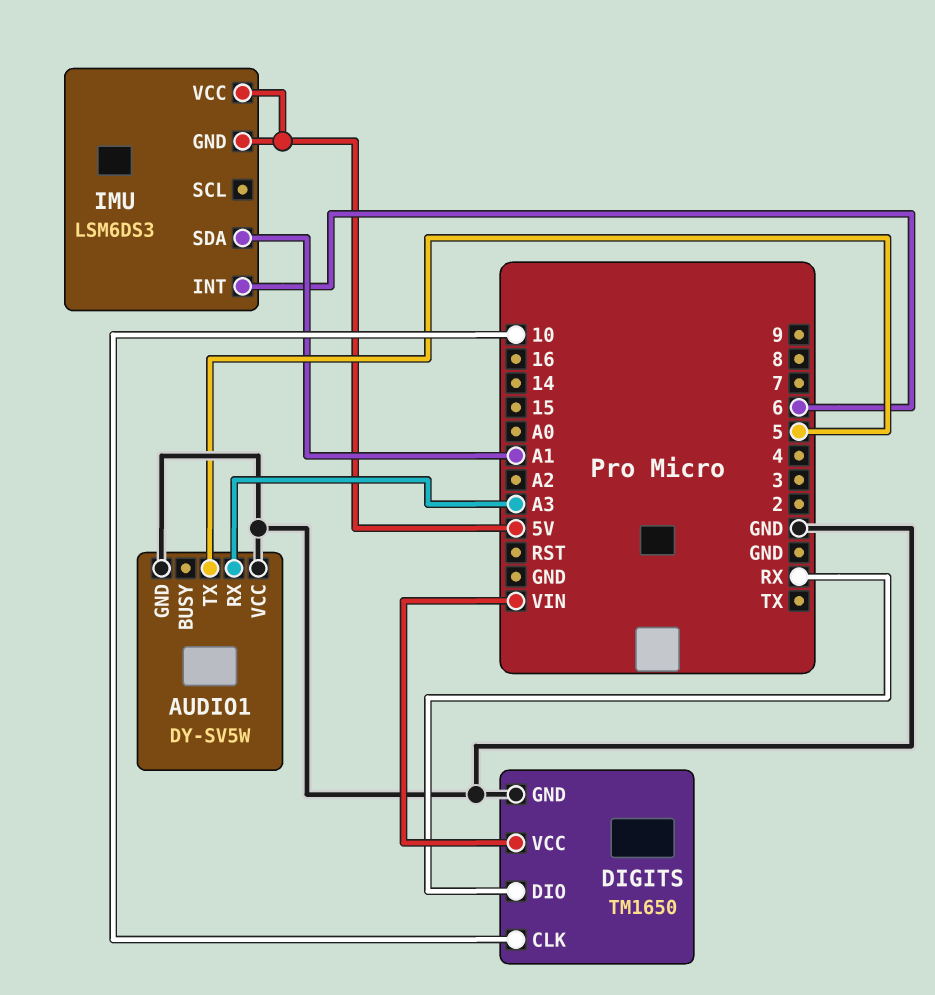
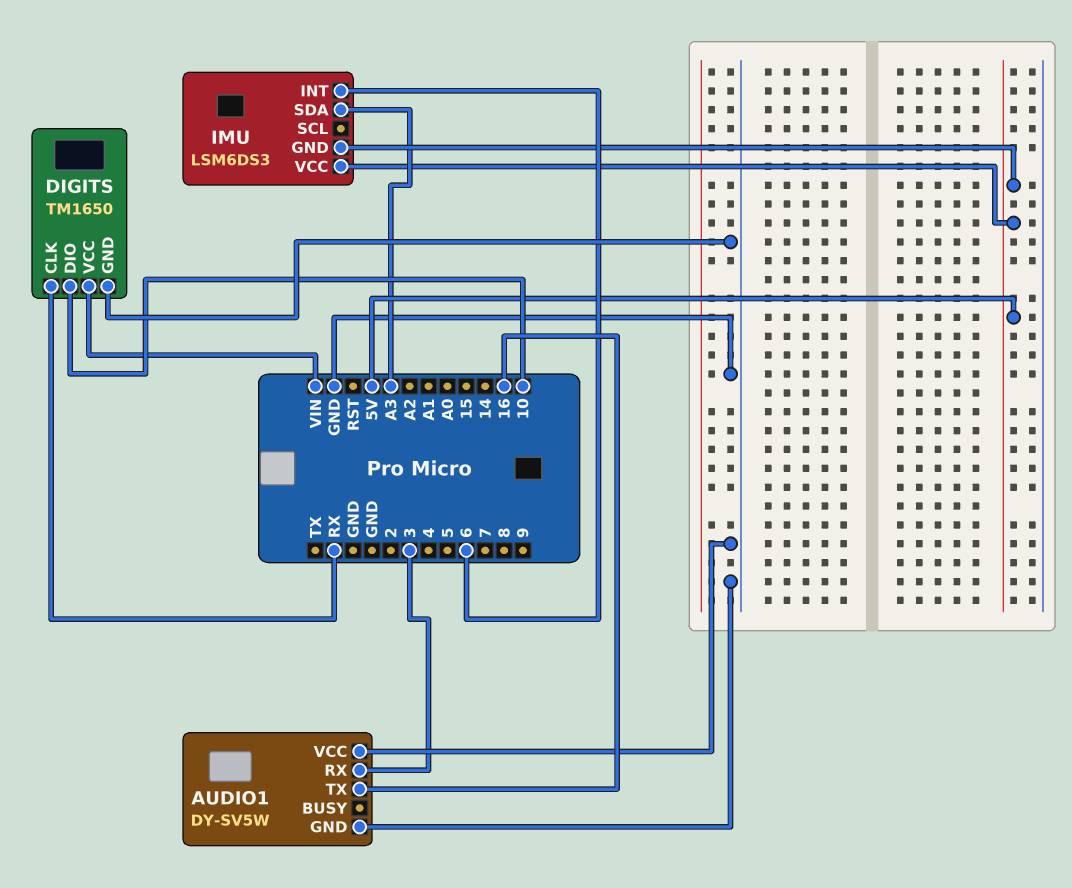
AUDIO1 pin RX: A3 -> 3
AUDIO1 pin TX: 5 -> 16
DIGITS pin CLK: 10 -> RX
DIGITS pin DIO: RX -> 10
IMU pin SDA: A1 -> A3

